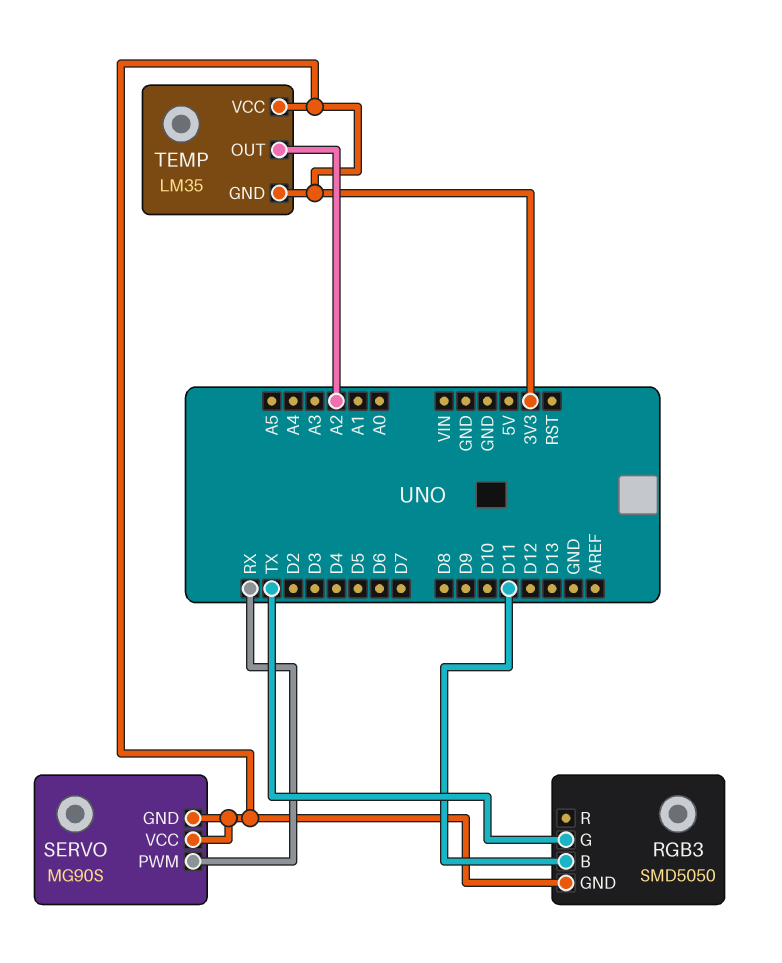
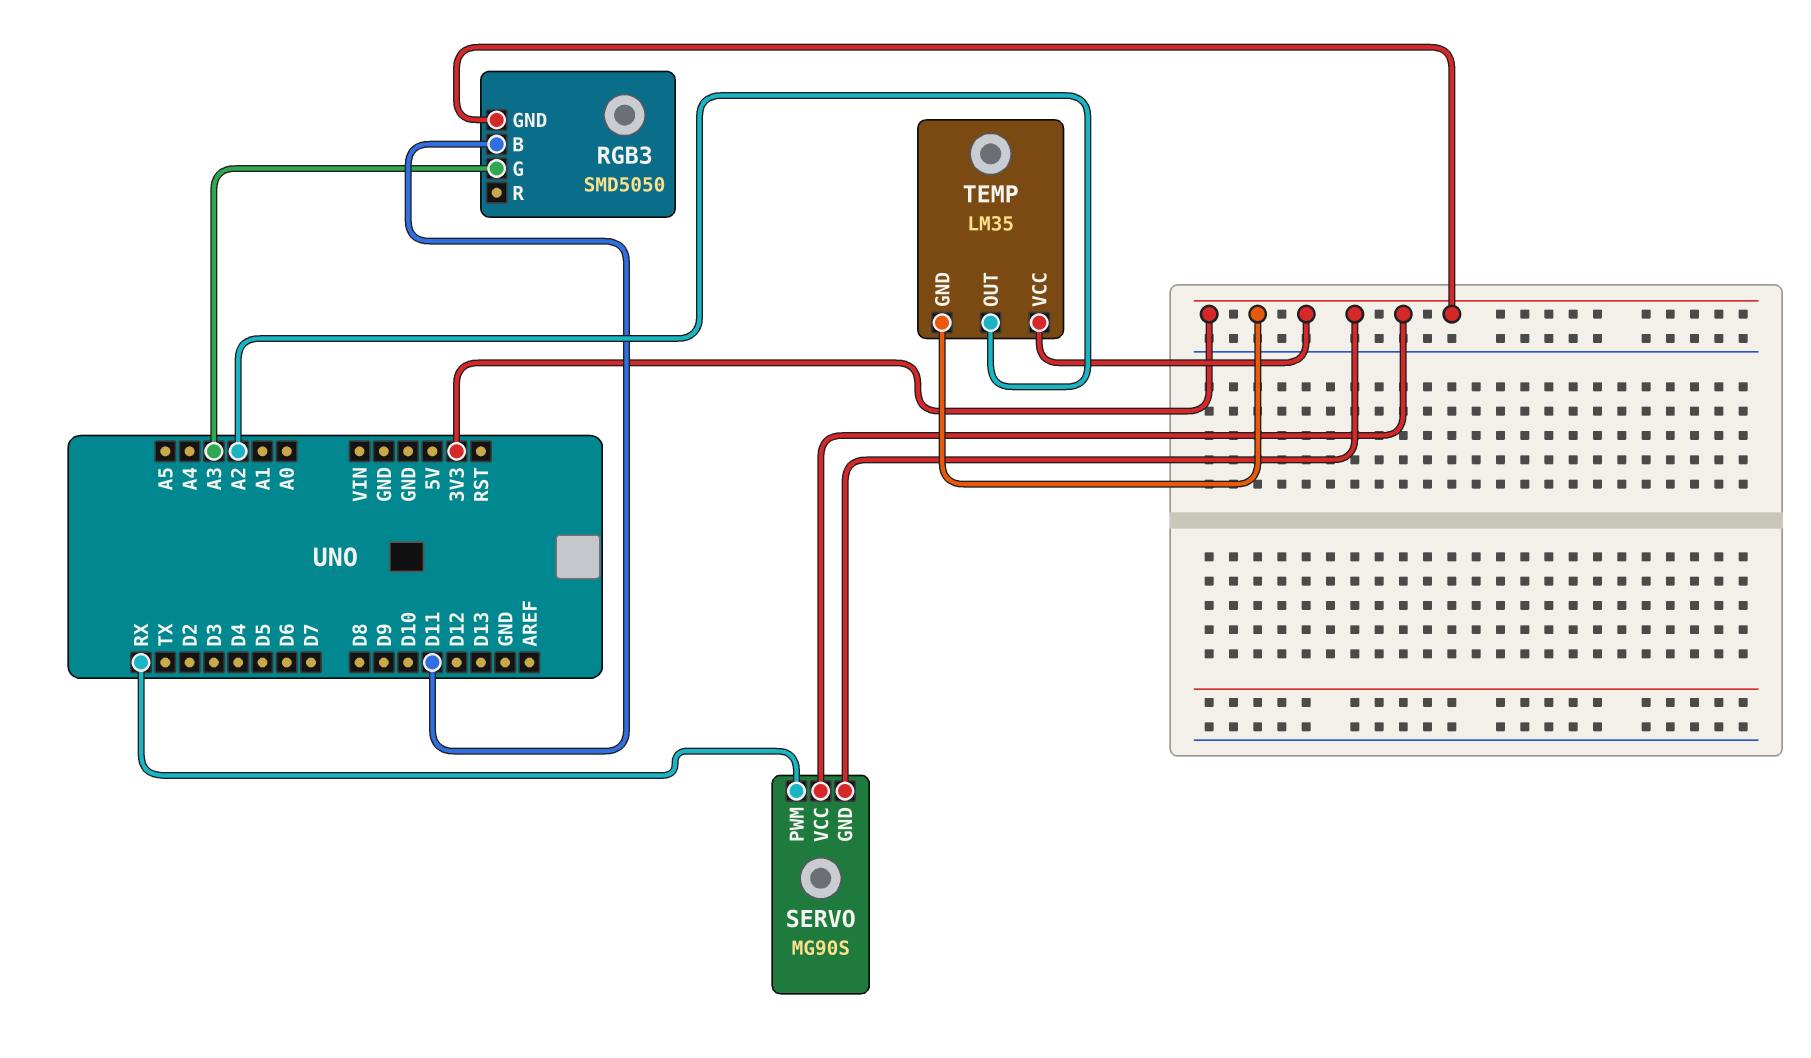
RGB3 pin G: TX -> A3

